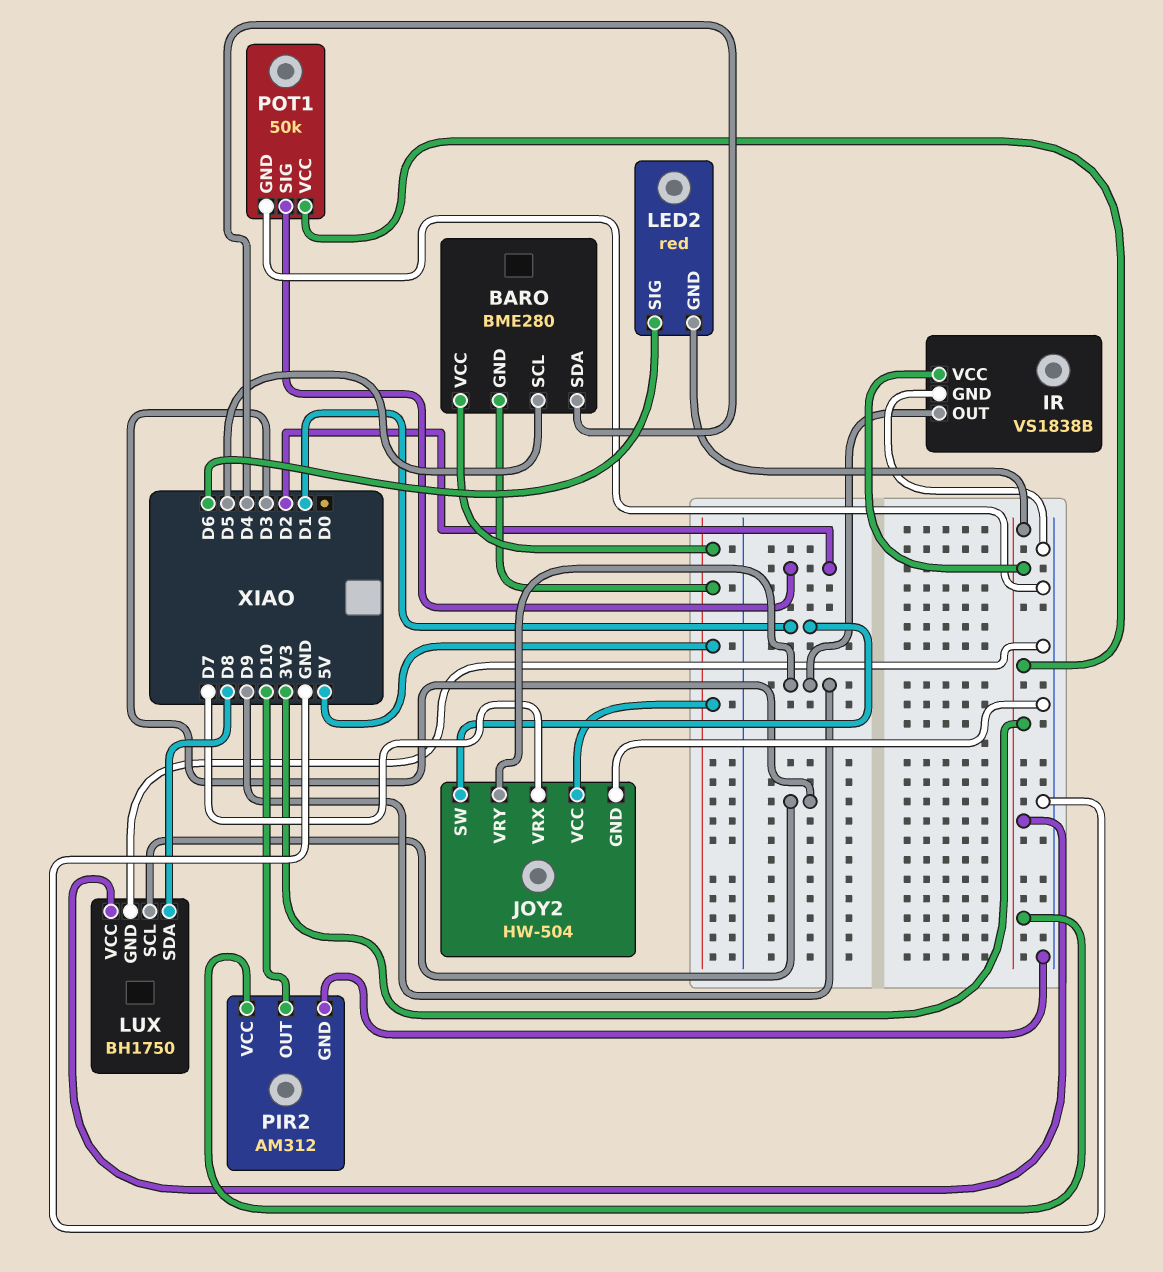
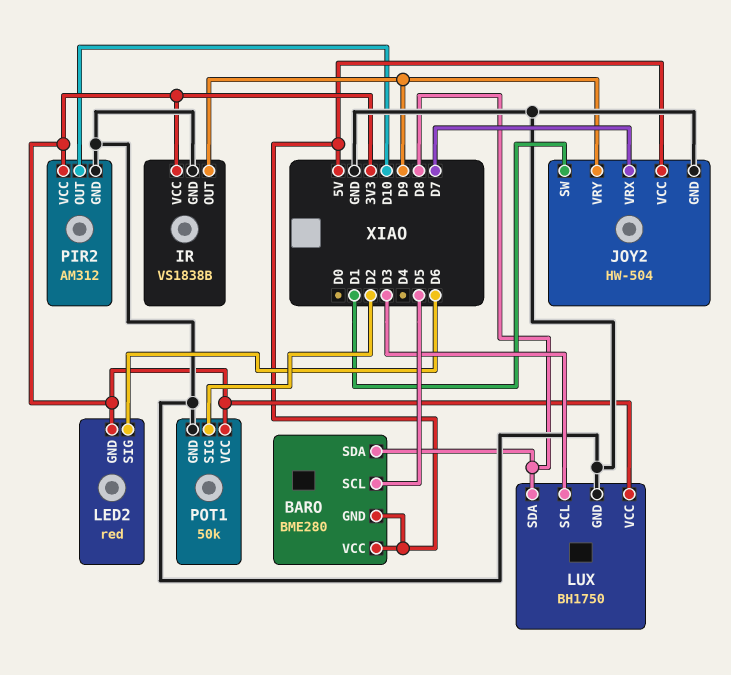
BARO pin SDA: D4 -> D8

